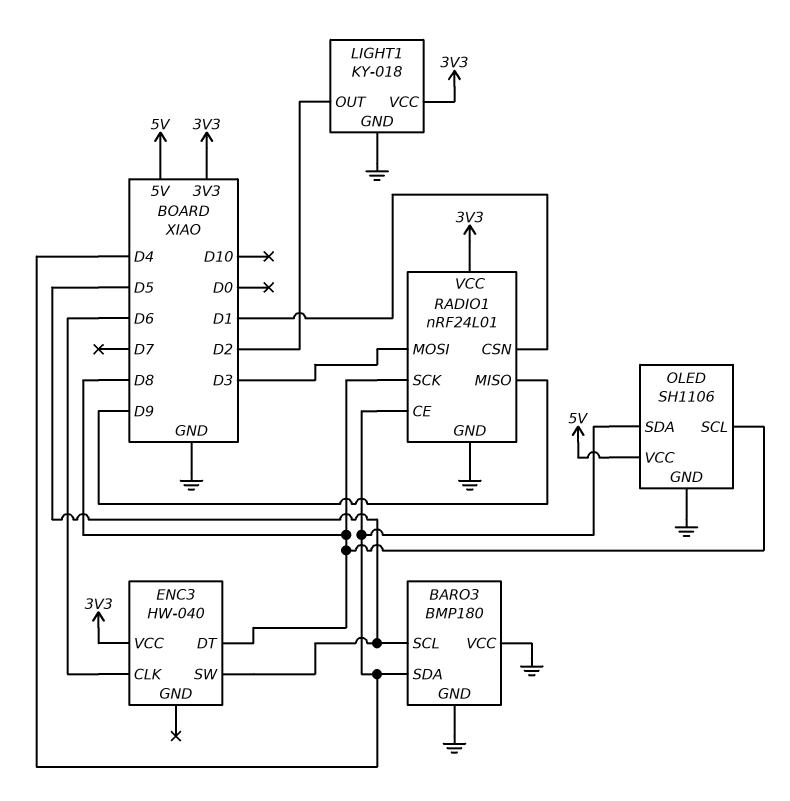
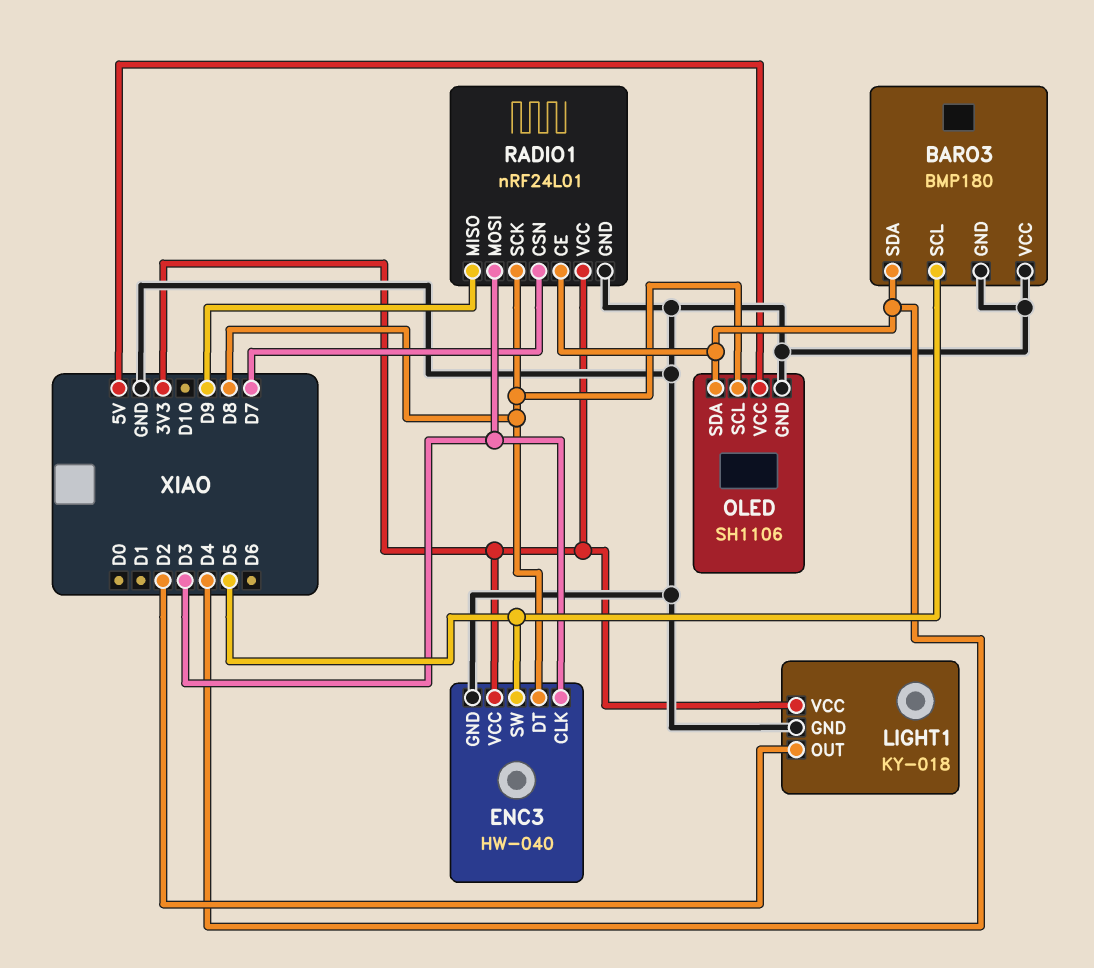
ENC3 pin CLK: D6 -> D3
ENC3 pin GND: none -> GND
RADIO1 pin CSN: D1 -> D7

